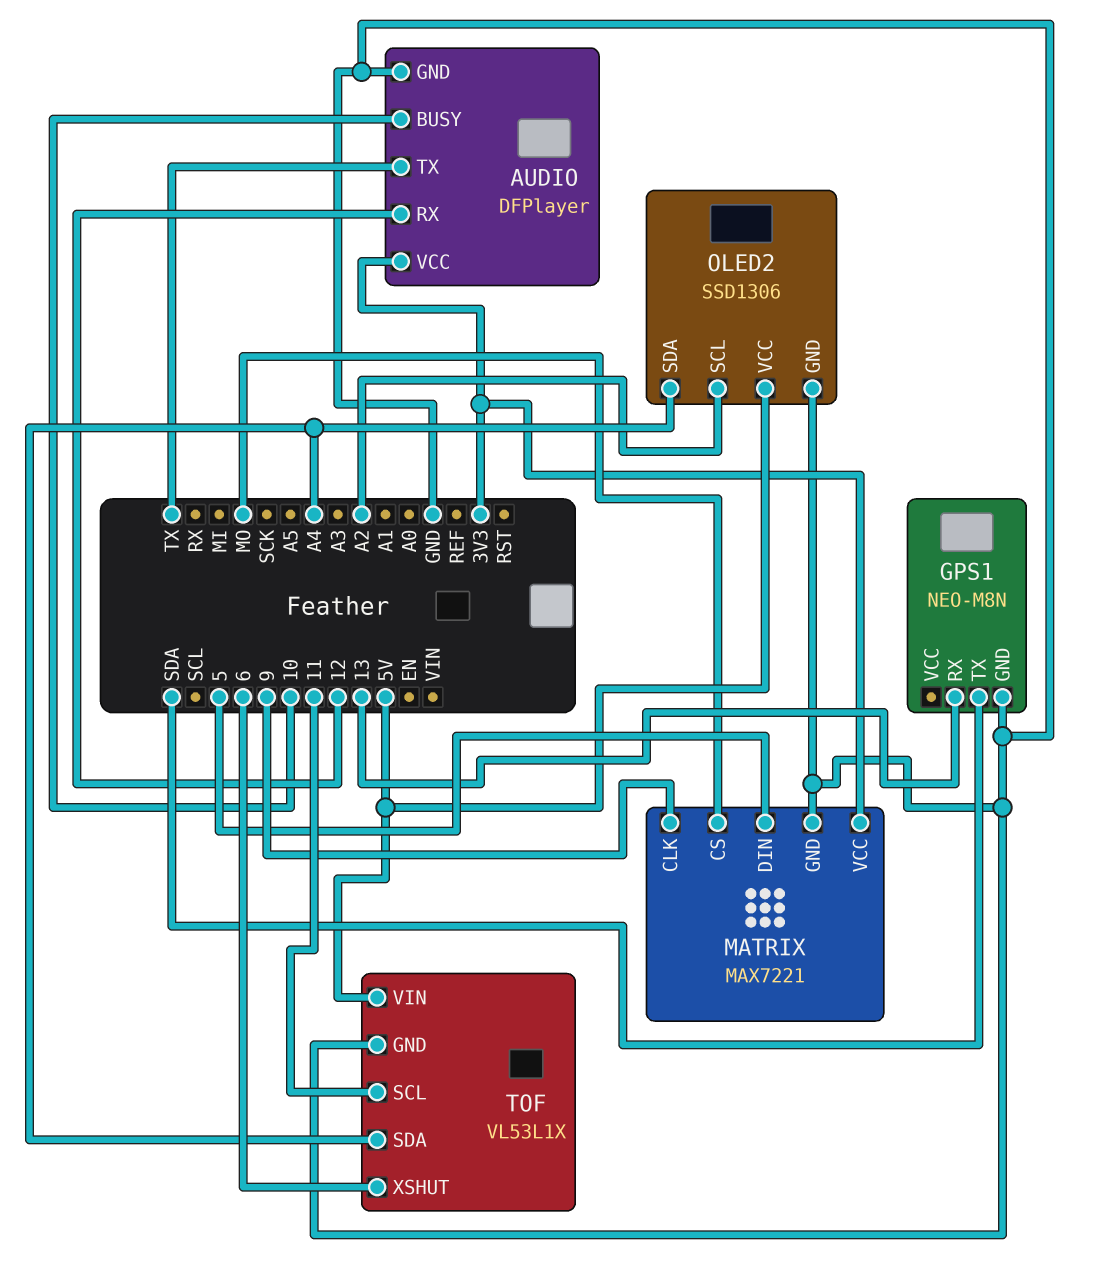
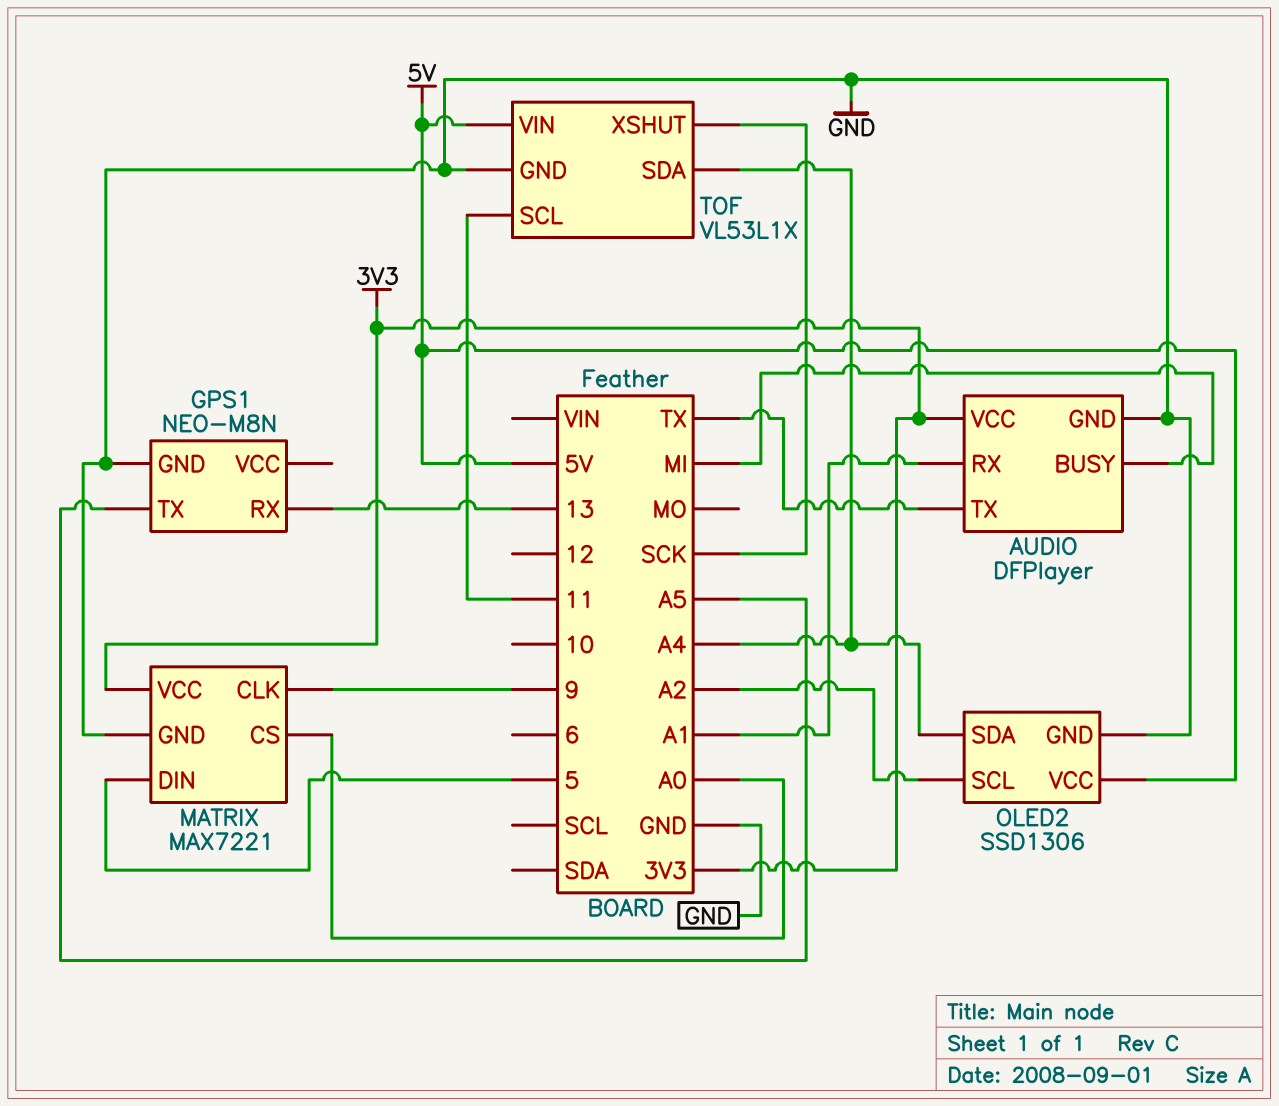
AUDIO pin BUSY: 10 -> MI
AUDIO pin RX: 12 -> A1
GPS1 pin TX: SDA -> A5
MATRIX pin CS: MO -> A0
TOF pin XSHUT: 6 -> SCK

